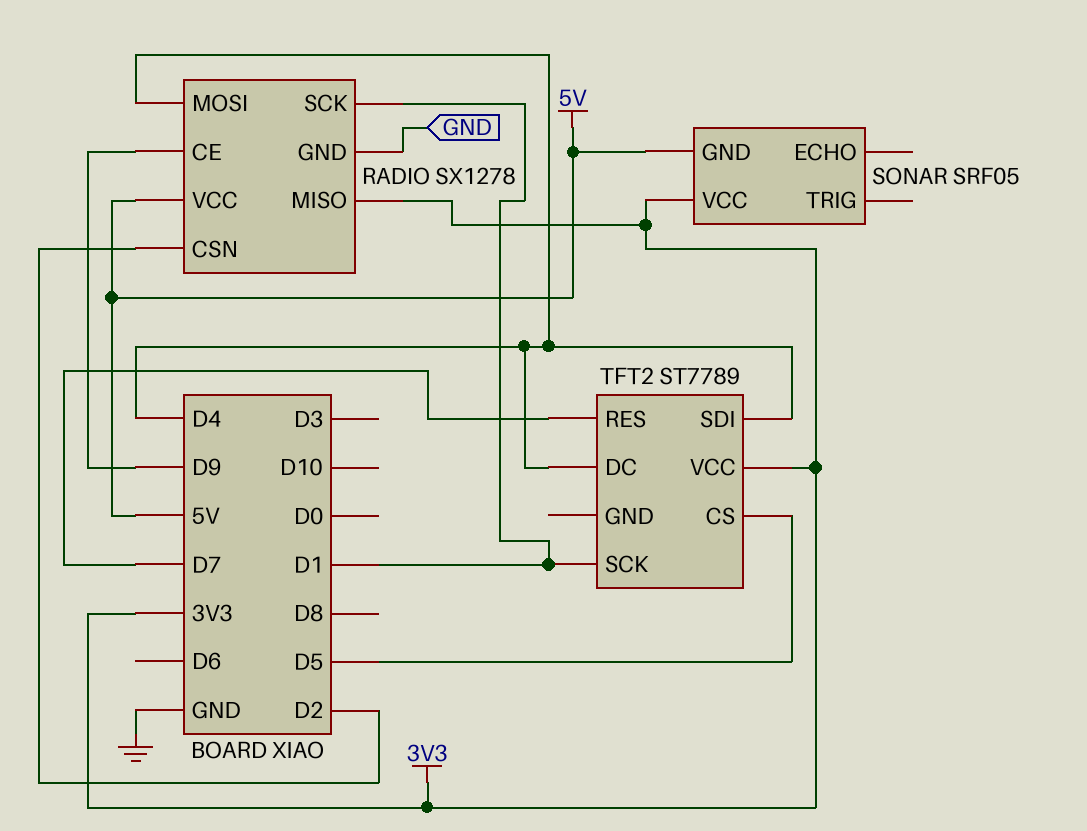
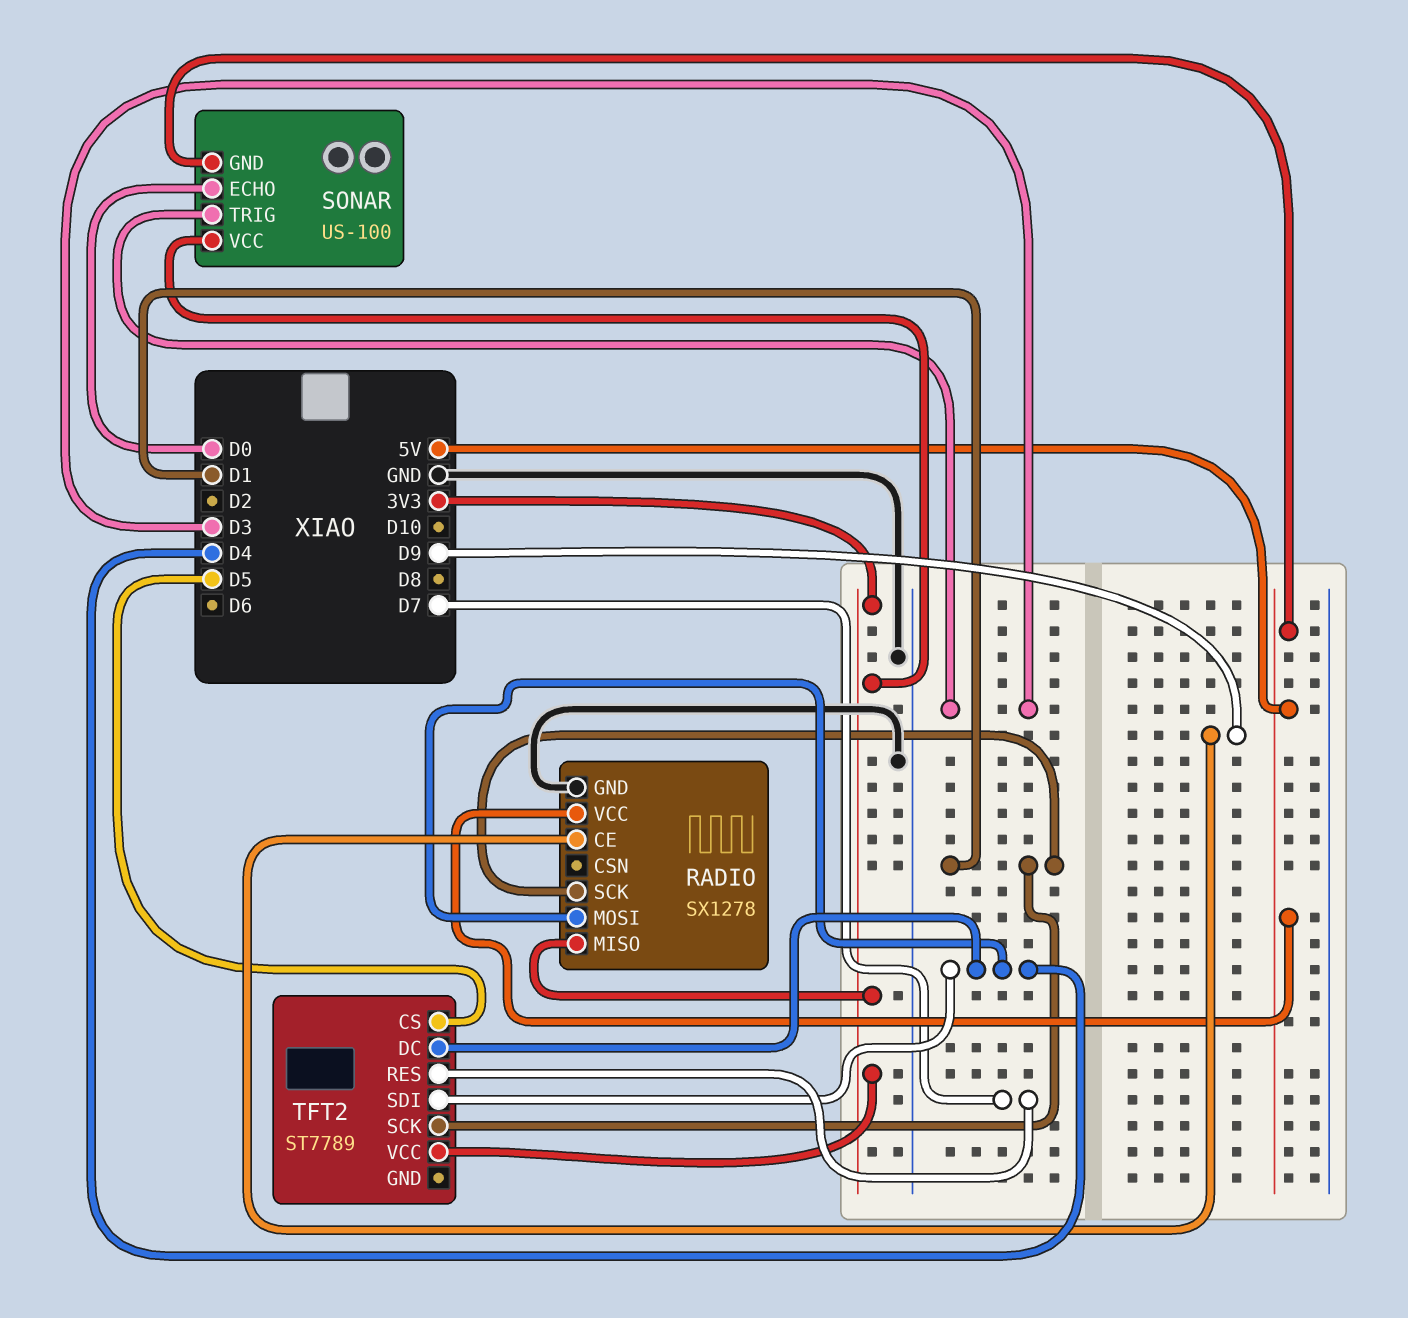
RADIO pin CSN: D2 -> none
SONAR: SRF05 -> US-100
SONAR pin ECHO: none -> D0
SONAR pin TRIG: none -> D3

